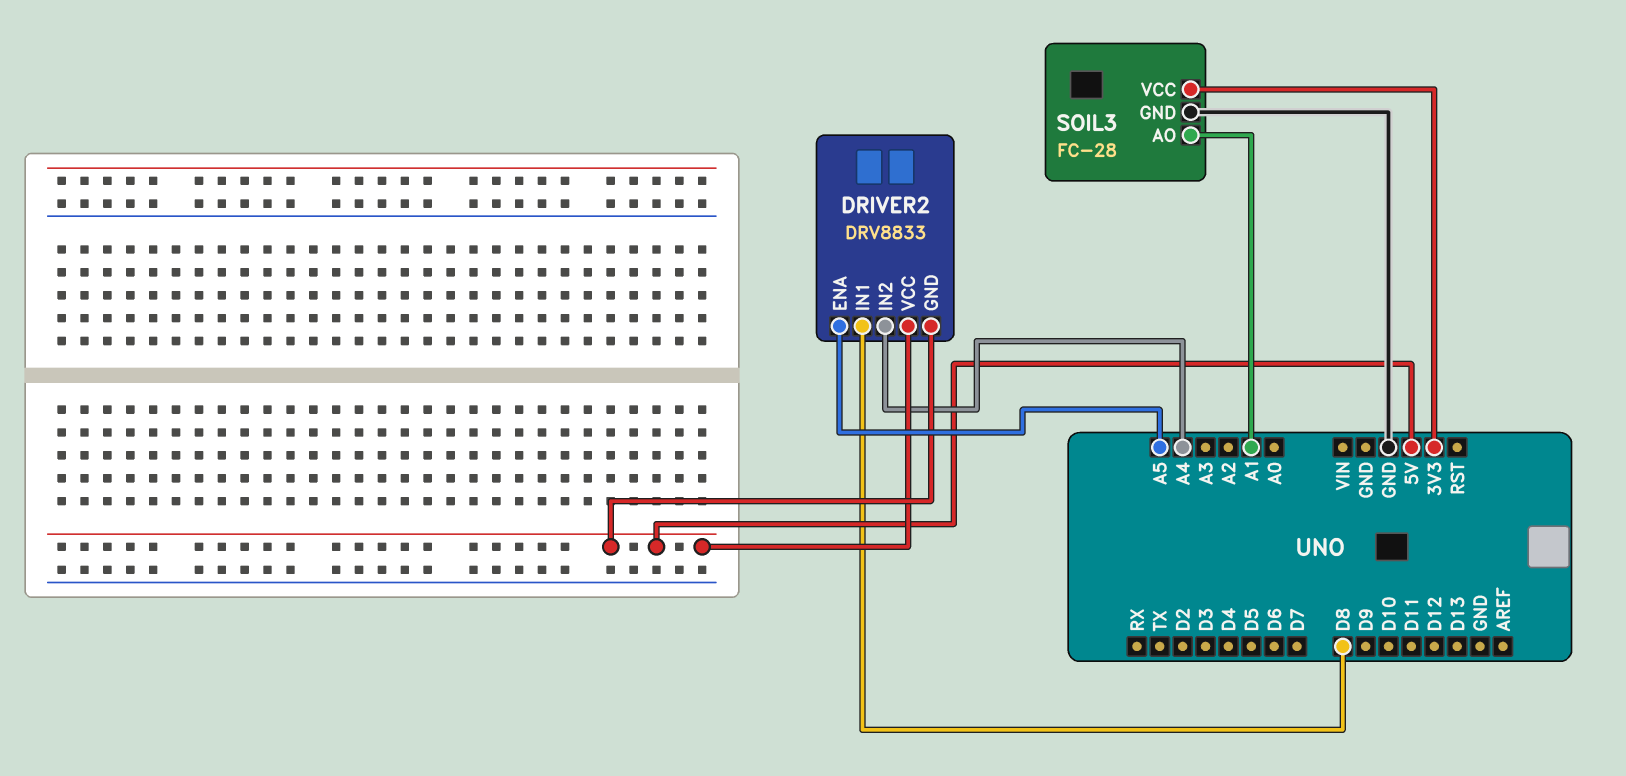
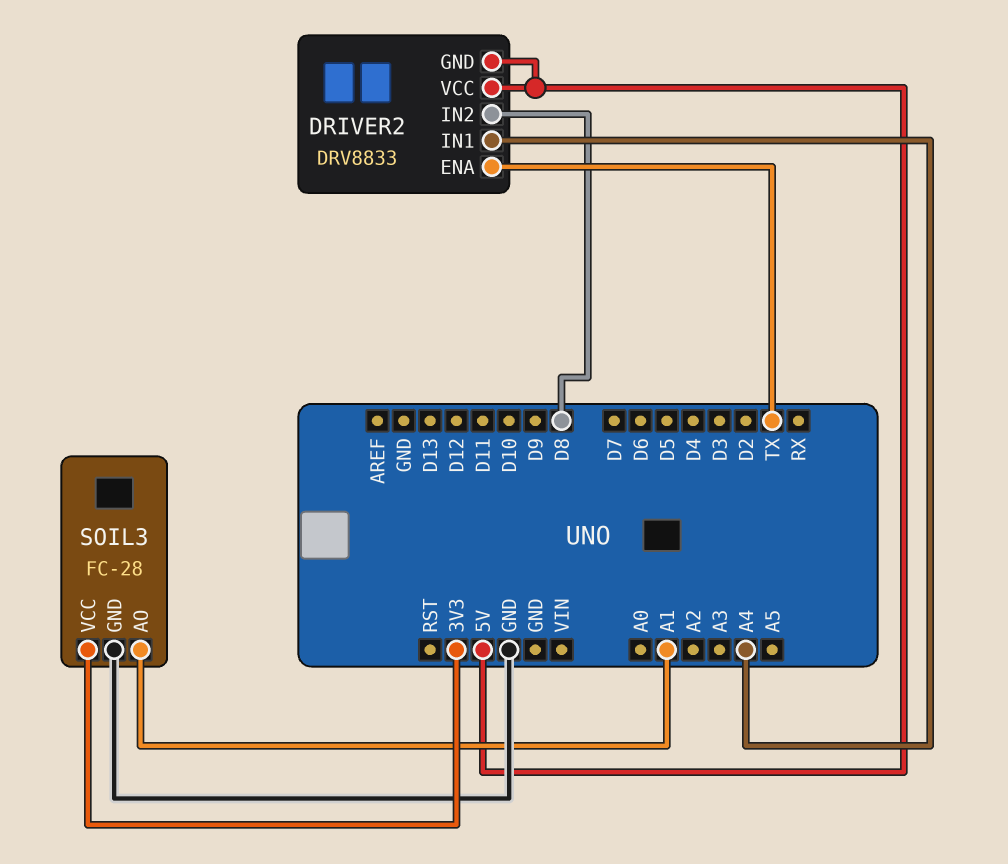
DRIVER2 pin ENA: A5 -> TX
DRIVER2 pin IN1: D8 -> A4
DRIVER2 pin IN2: A4 -> D8

